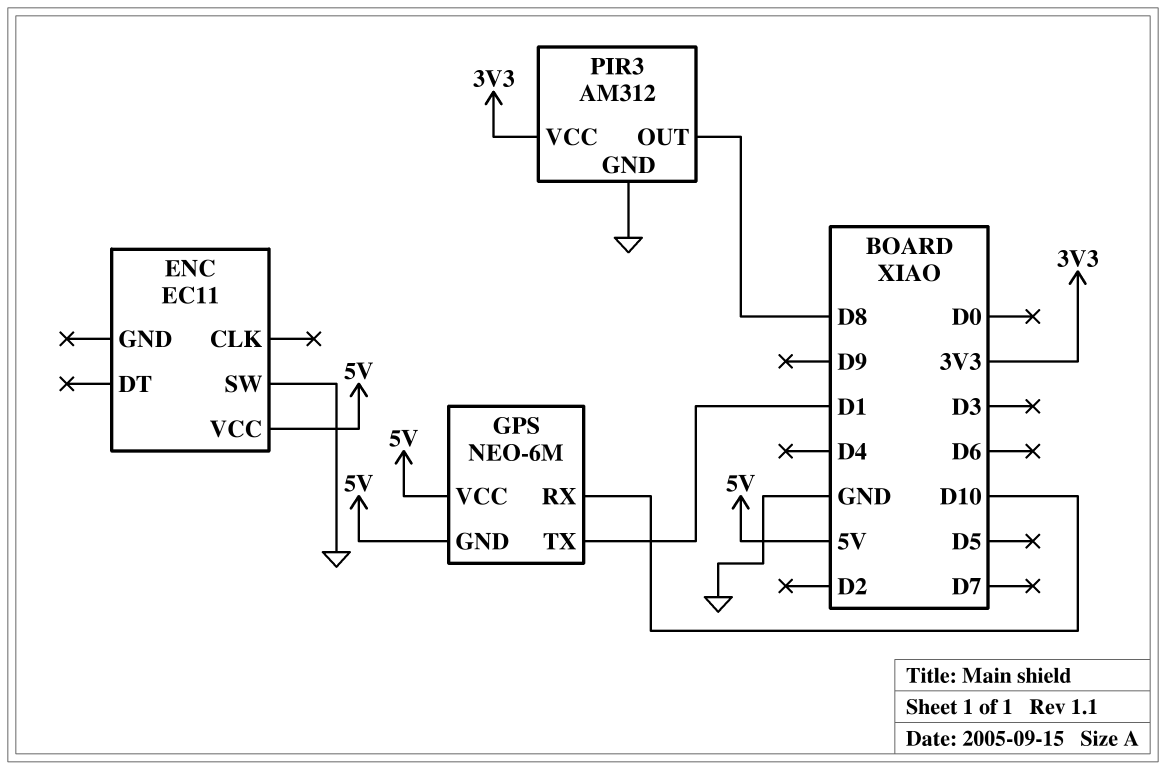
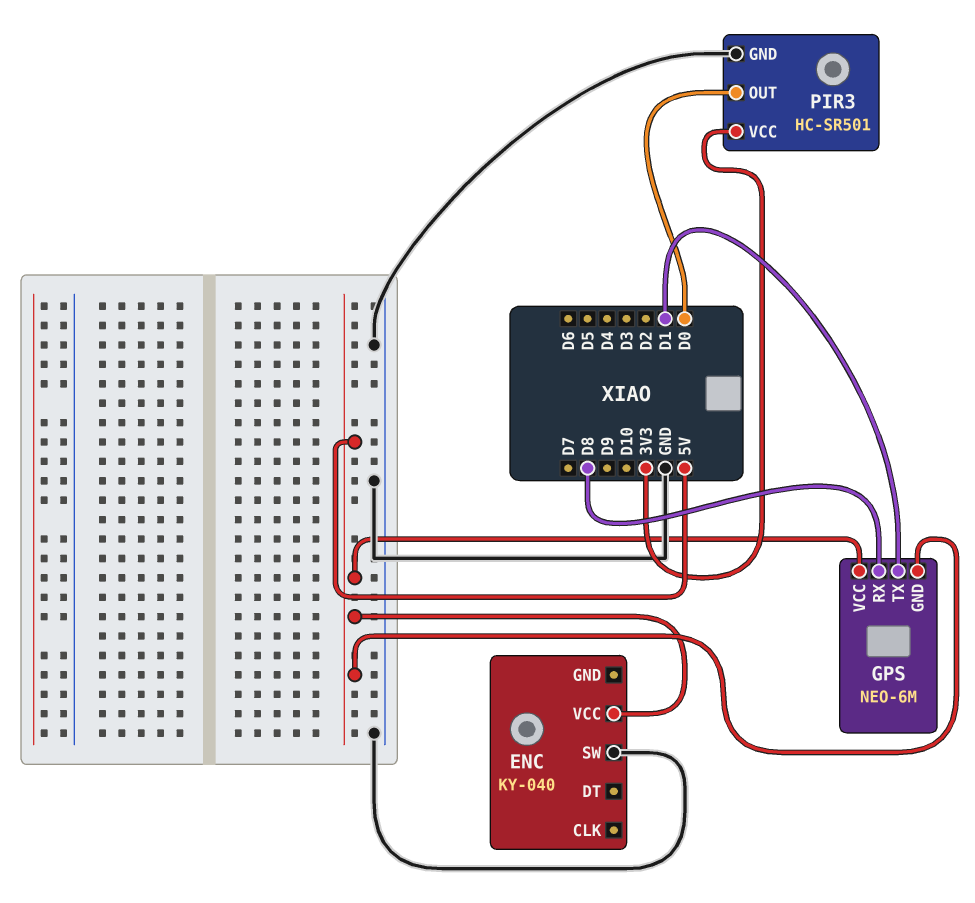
ENC: EC11 -> KY-040
GPS pin RX: D10 -> D8
PIR3: AM312 -> HC-SR501
PIR3 pin OUT: D8 -> D0

